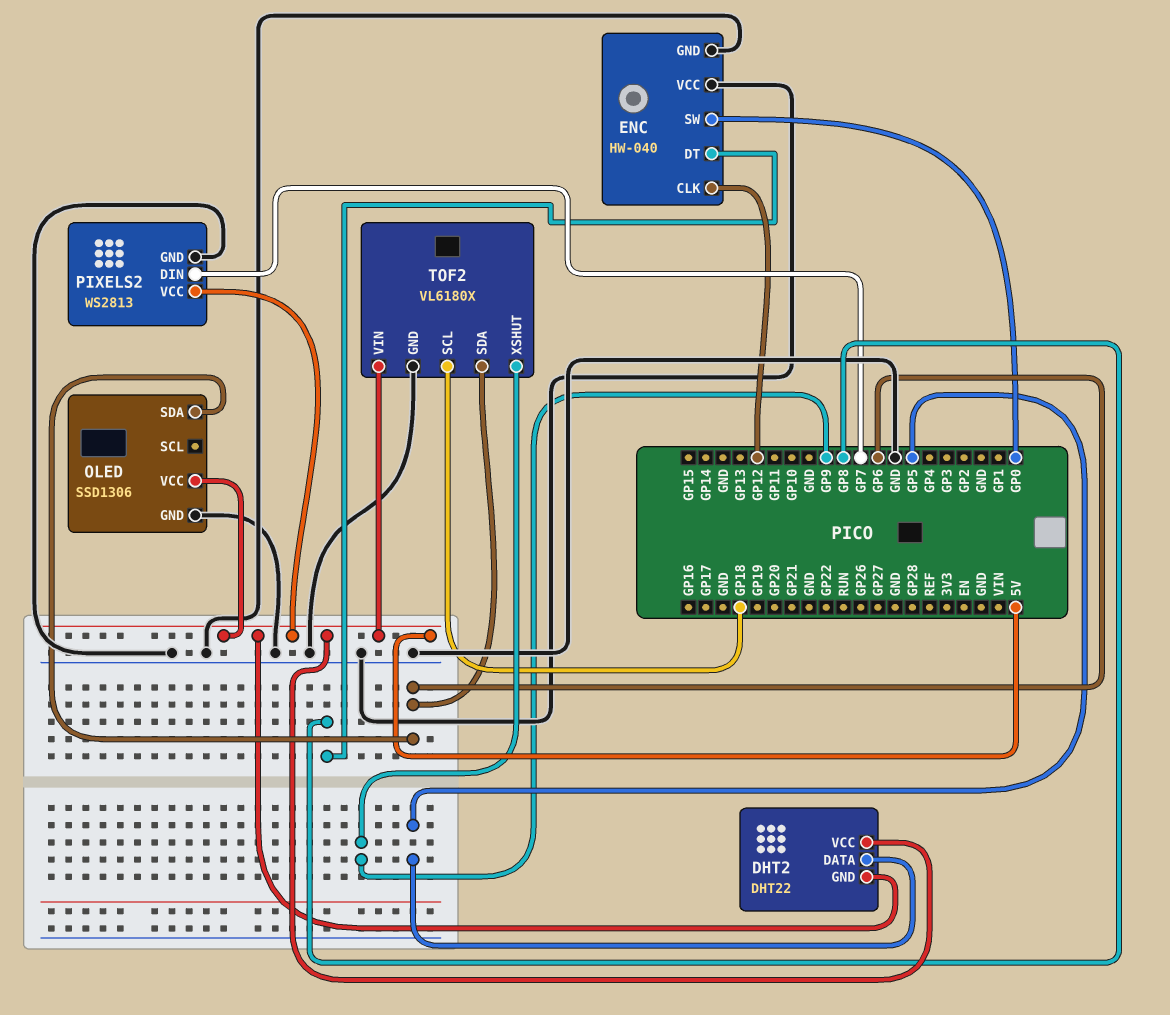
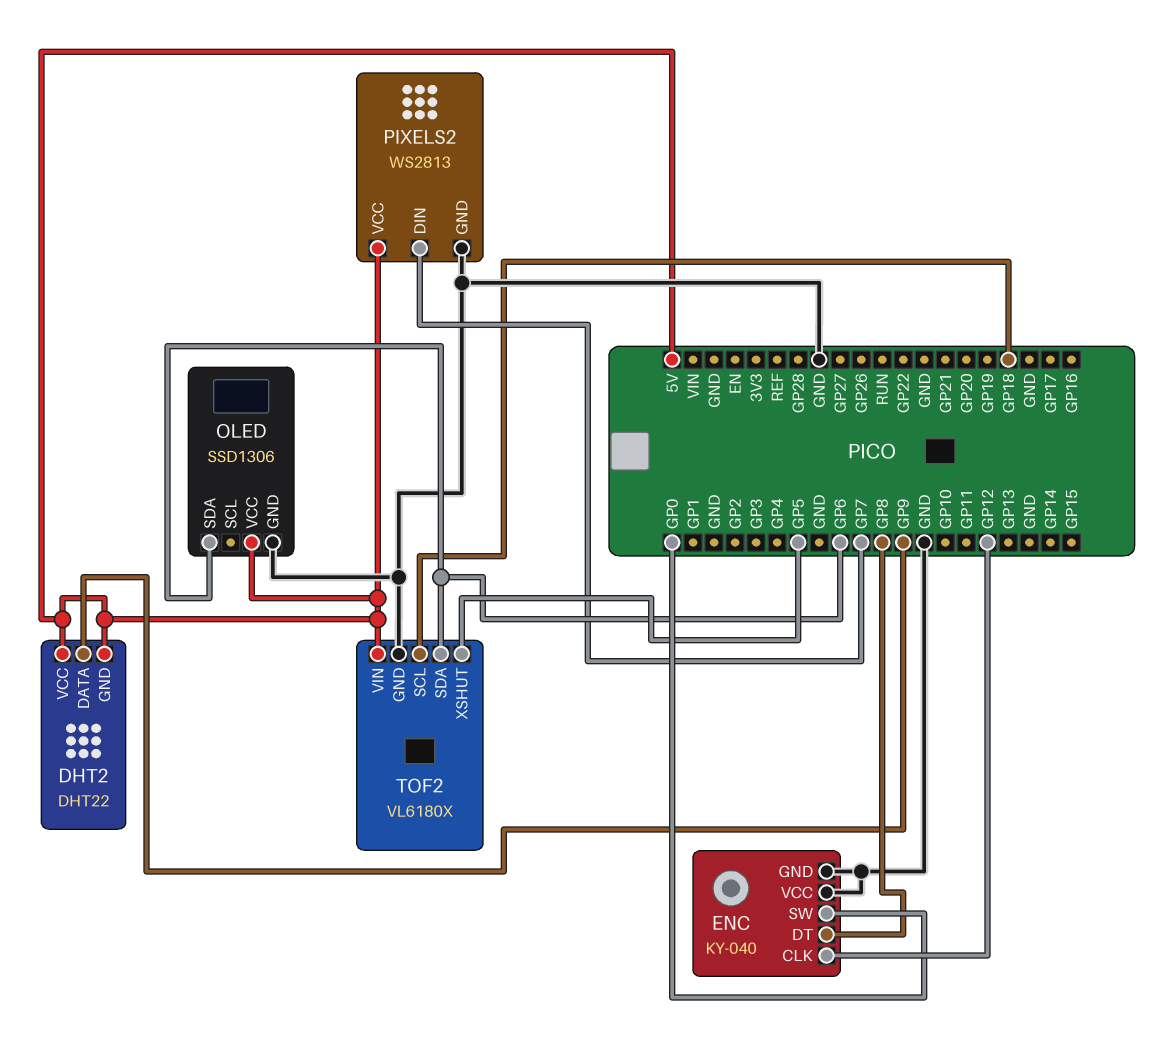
DHT2 pin DATA: GP5 -> GP9
ENC: HW-040 -> KY-040
TOF2 pin XSHUT: GP9 -> GP5

